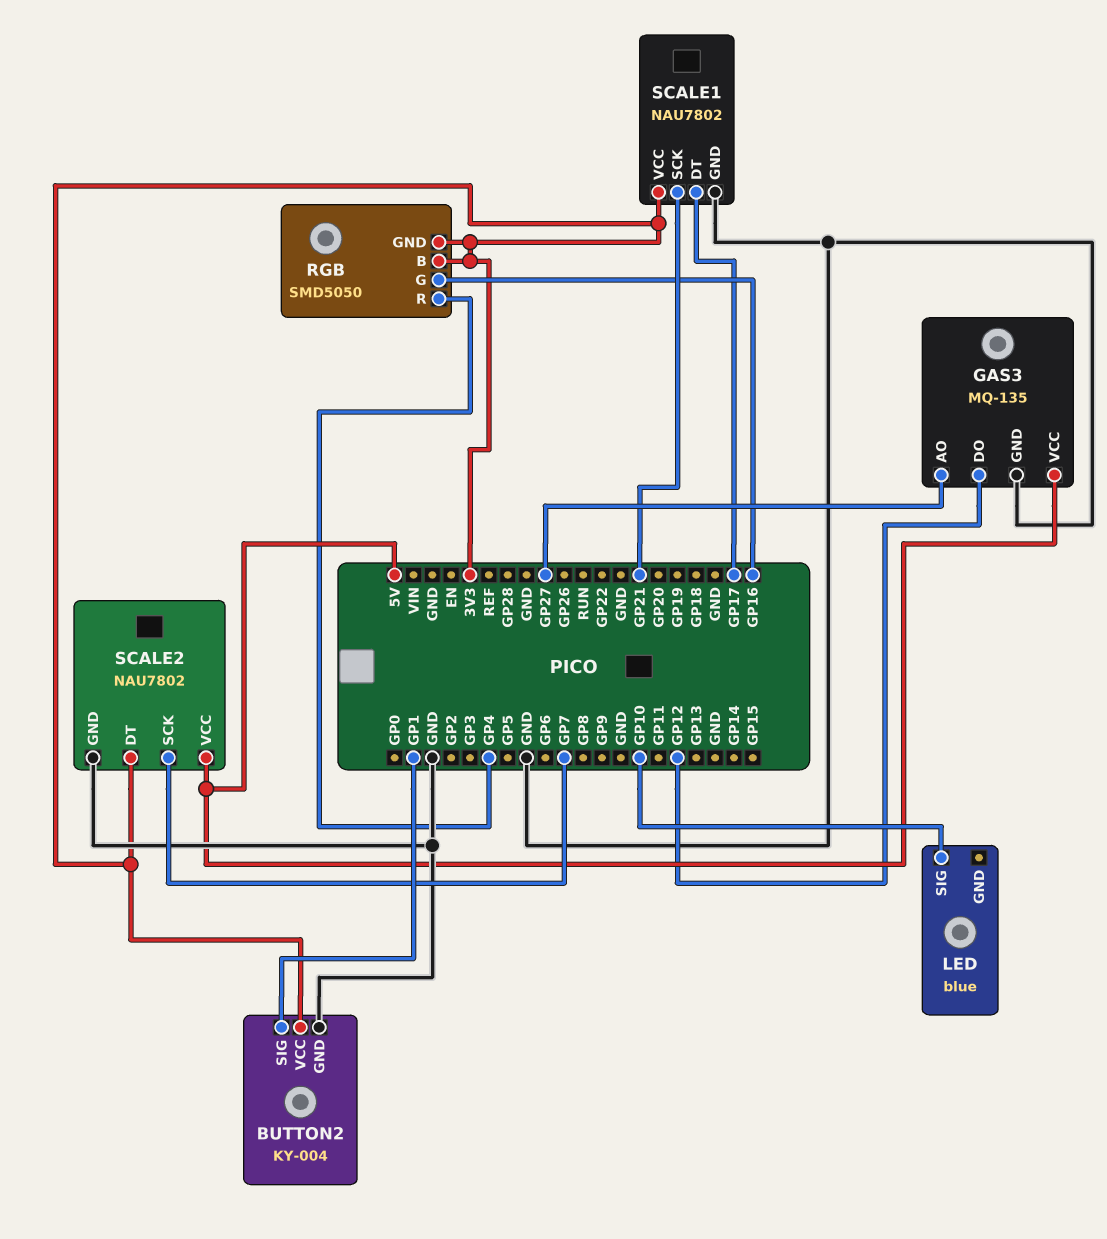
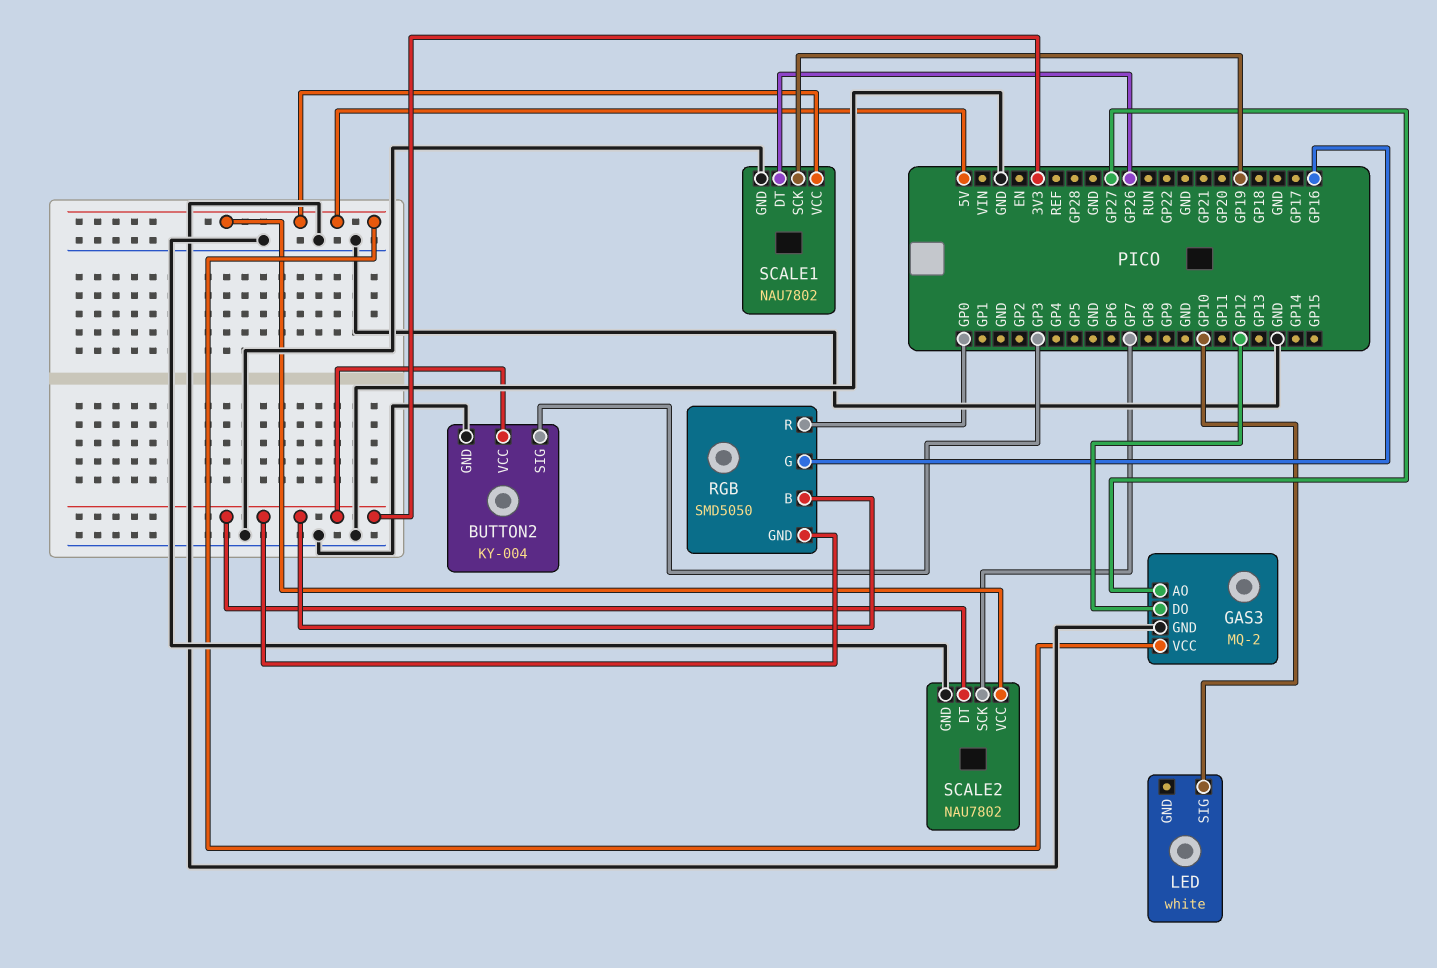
BUTTON2 pin SIG: GP1 -> GP3
GAS3: MQ-135 -> MQ-2
LED: blue -> white
RGB pin R: GP4 -> GP0
SCALE1 pin DT: GP17 -> GP26
SCALE1 pin SCK: GP21 -> GP19
SCALE1 pin VCC: 3V3 -> 5V

